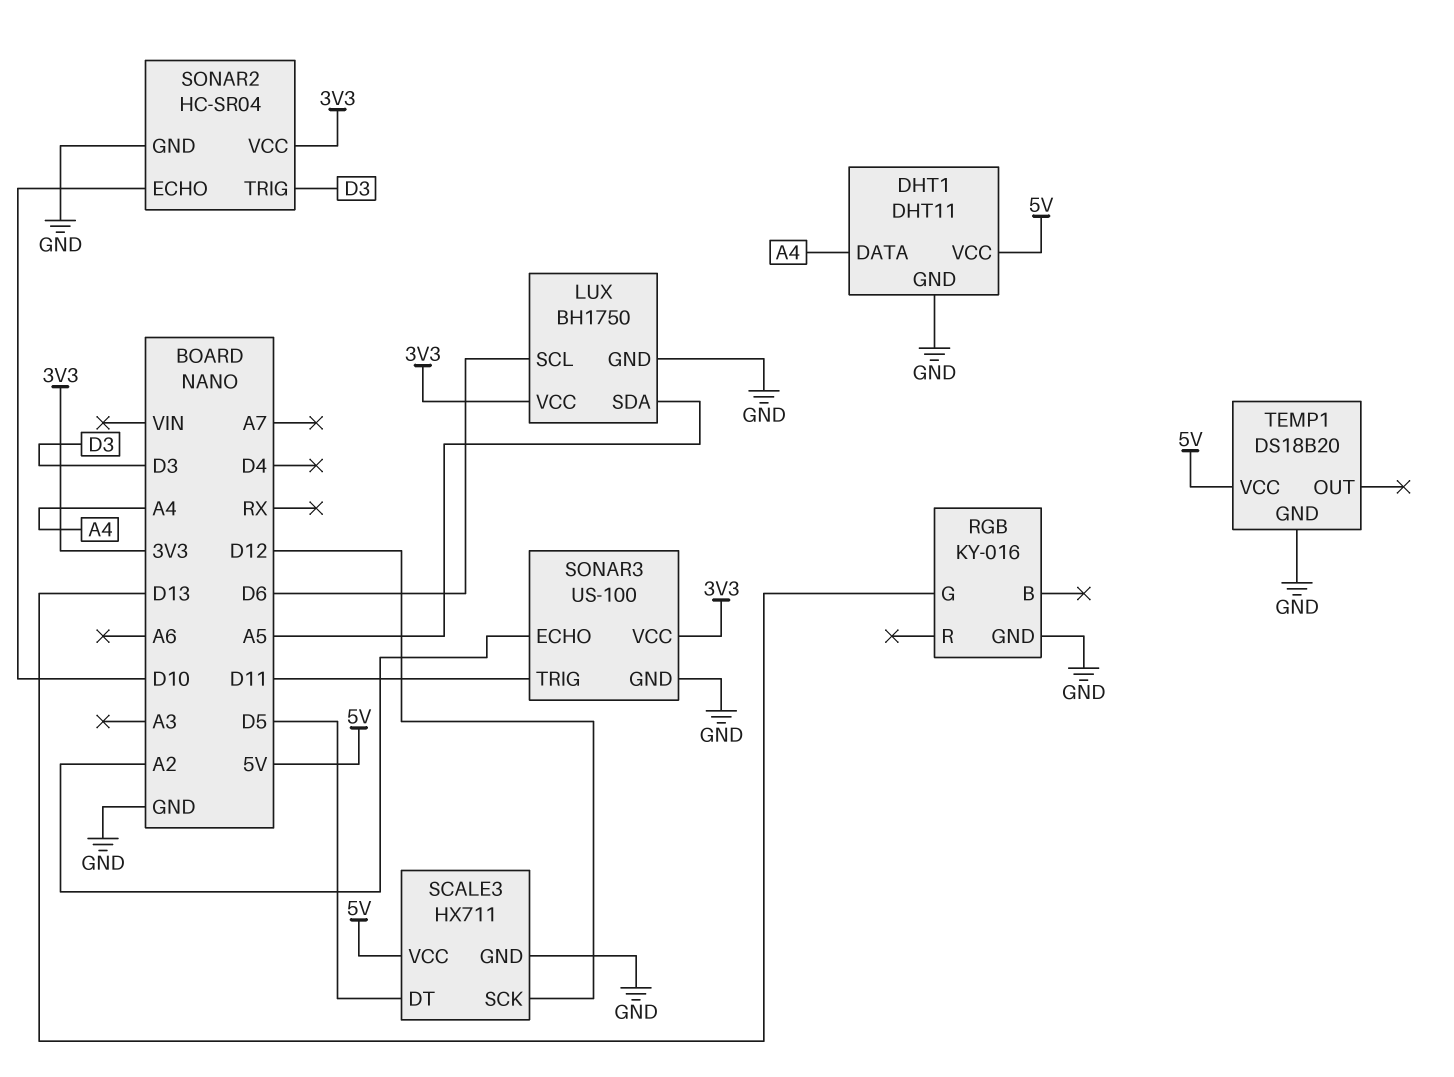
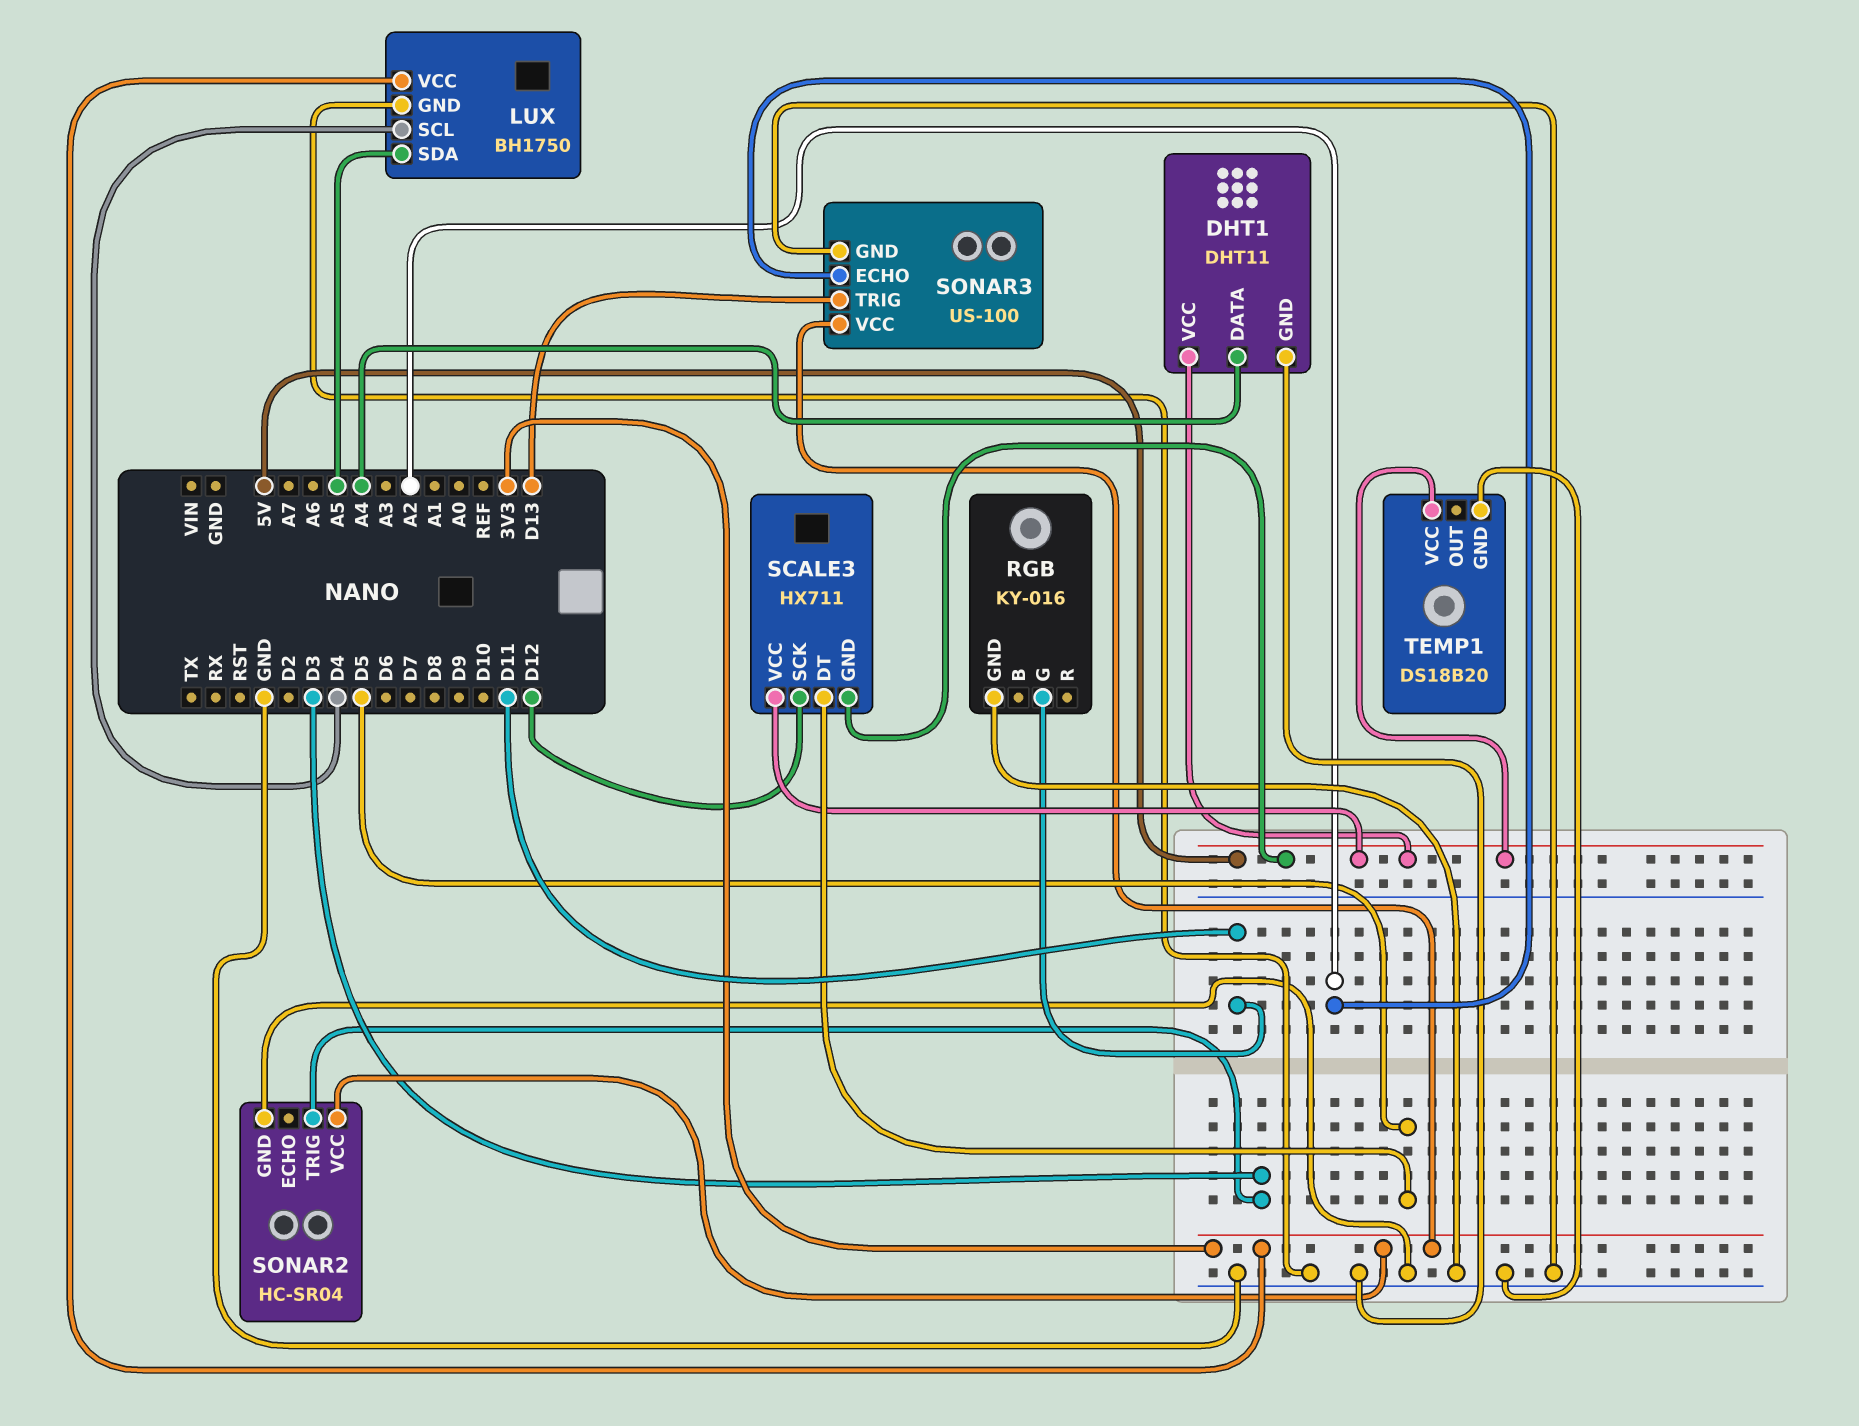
LUX pin SCL: D6 -> D4
RGB pin G: D13 -> D11
SCALE3 pin GND: GND -> 5V
SONAR2 pin ECHO: D10 -> none
SONAR3 pin TRIG: D11 -> D13

